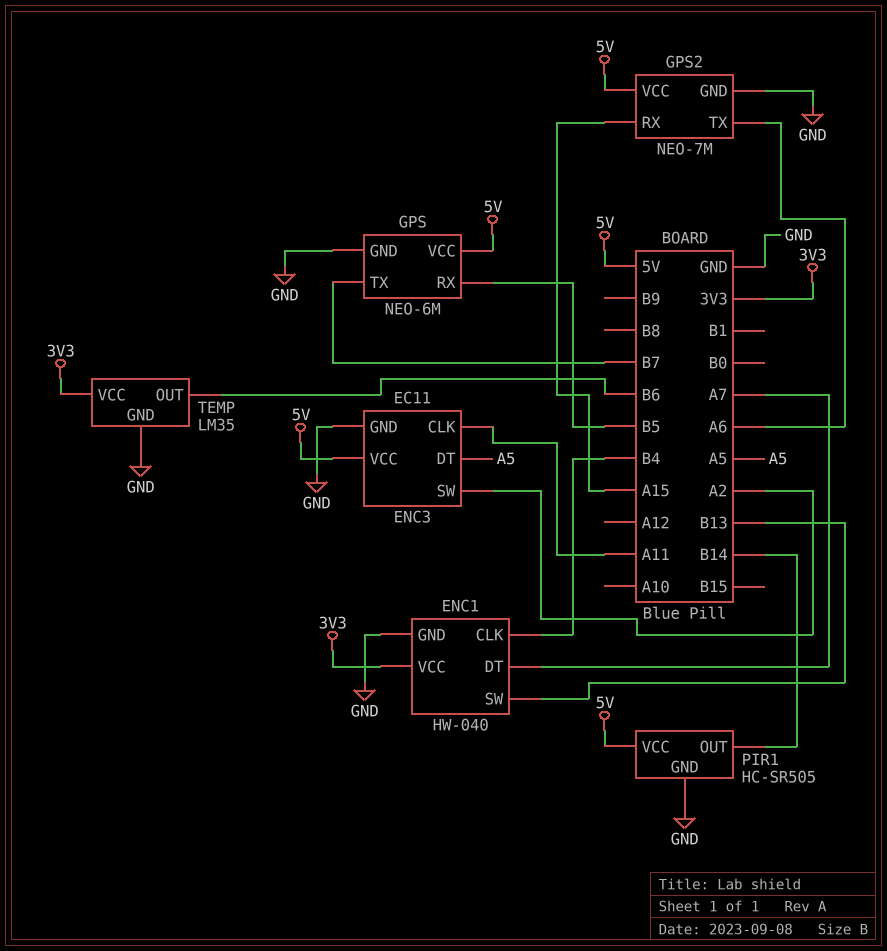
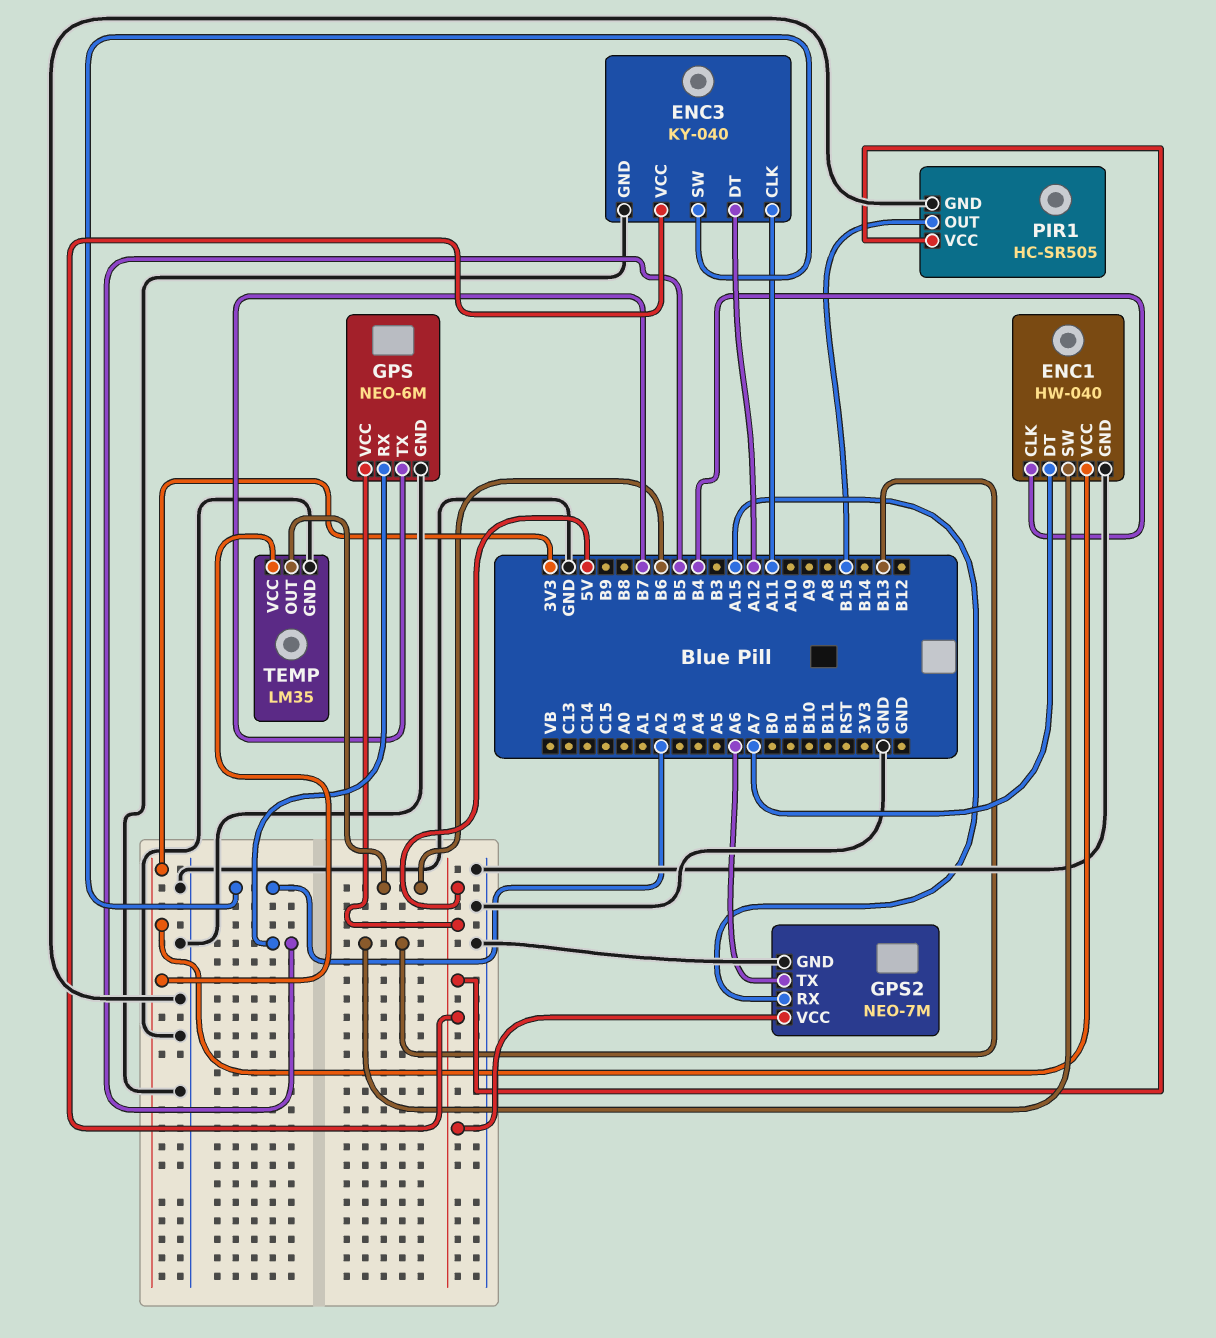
ENC3: EC11 -> KY-040
ENC3 pin DT: A5 -> A12
PIR1 pin OUT: B14 -> B15

